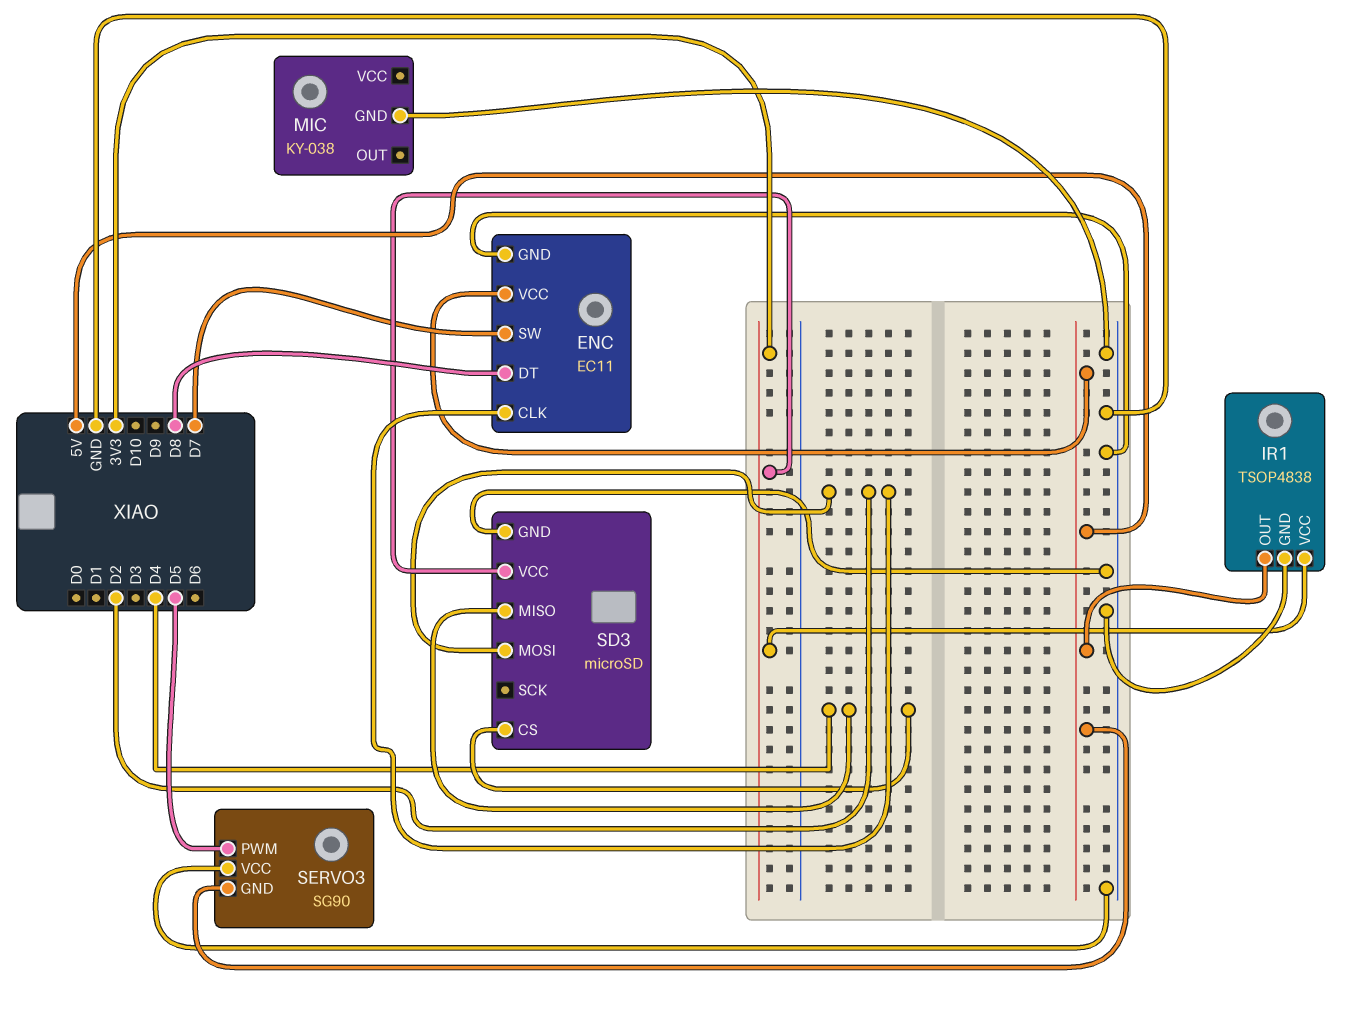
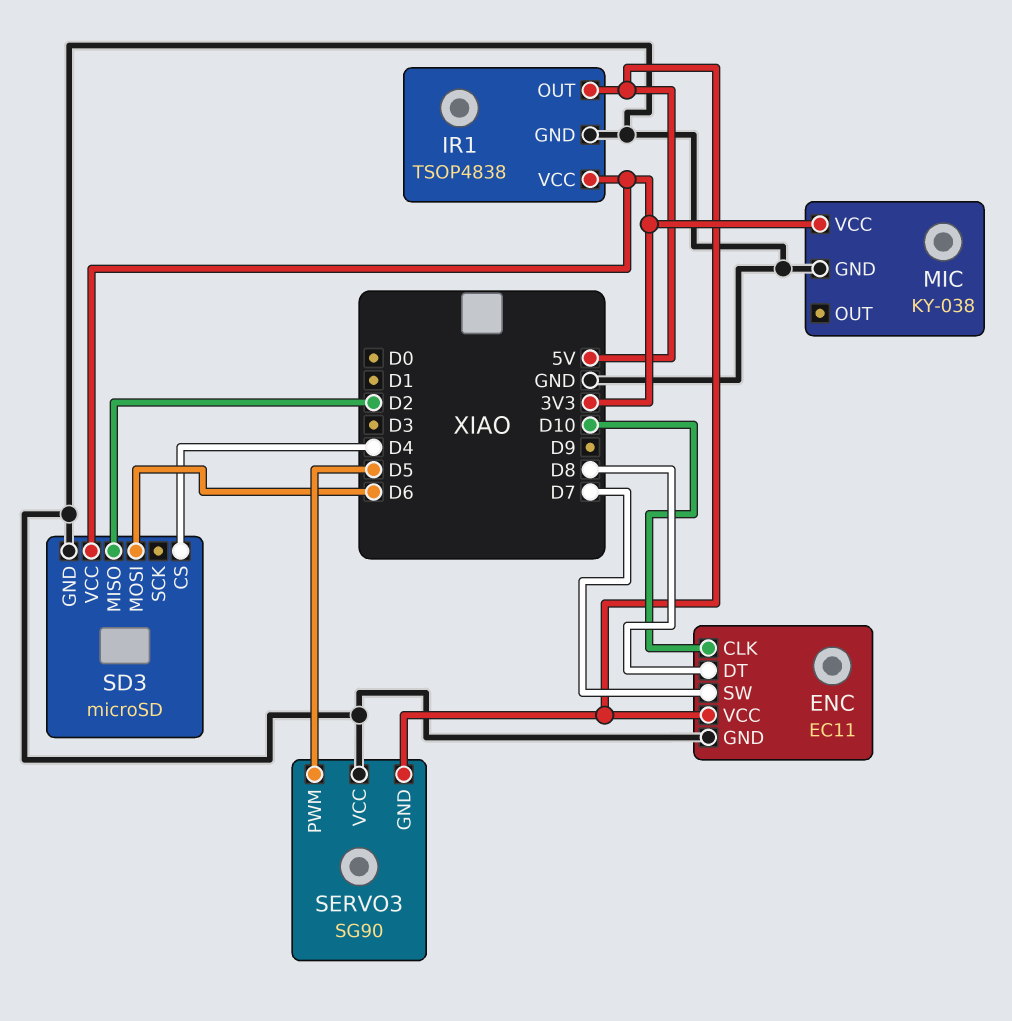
ENC pin CLK: D2 -> D10
MIC pin VCC: none -> 3V3
SD3 pin MISO: D4 -> D2
SD3 pin MOSI: D2 -> D6

